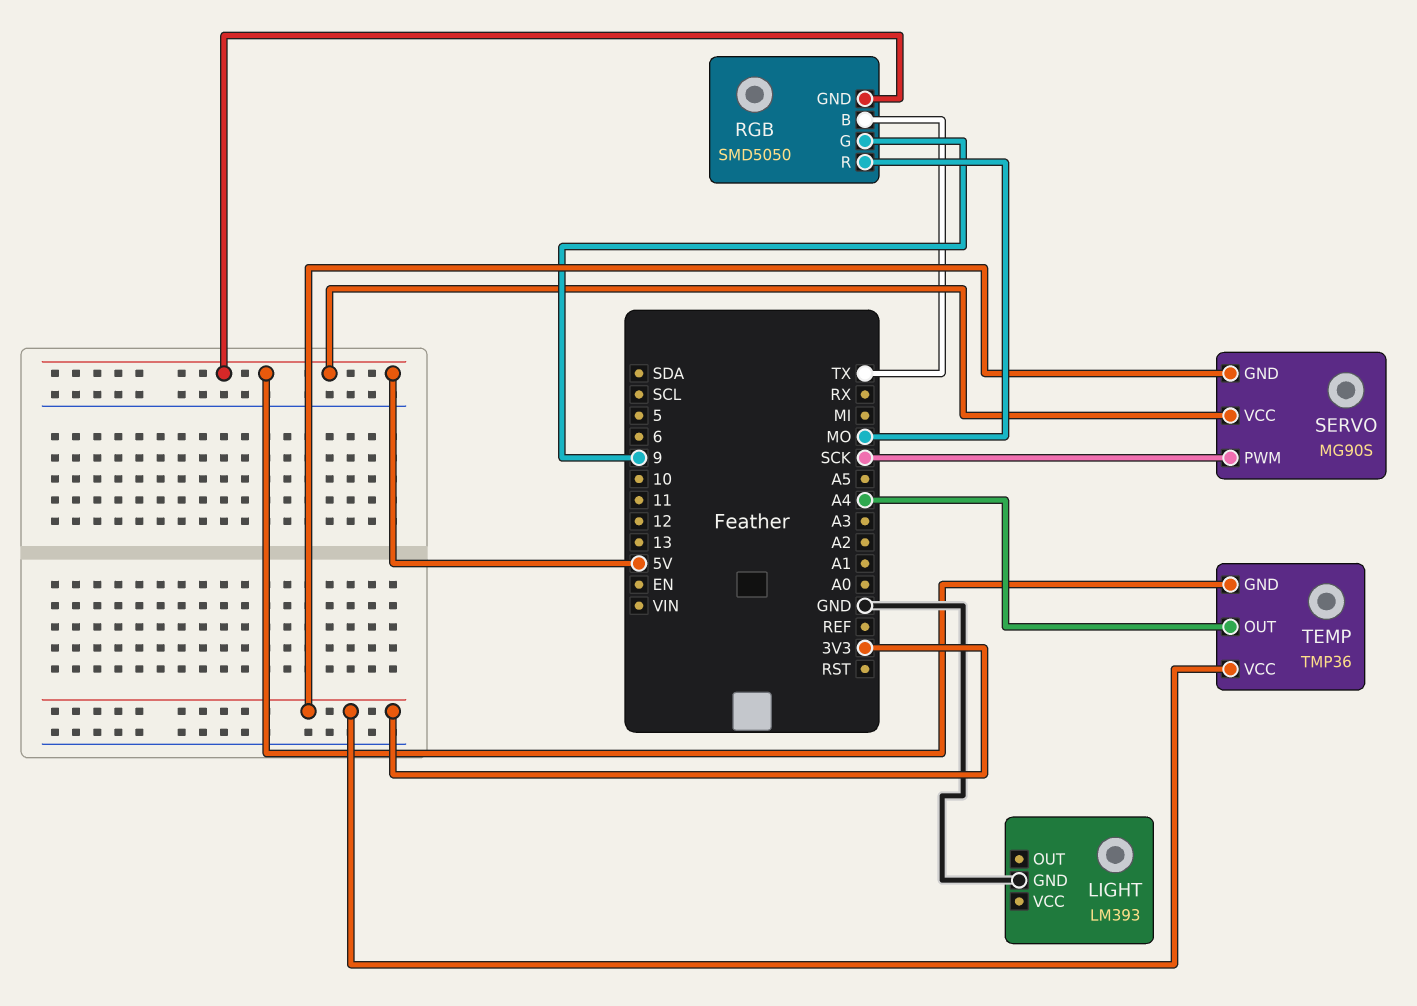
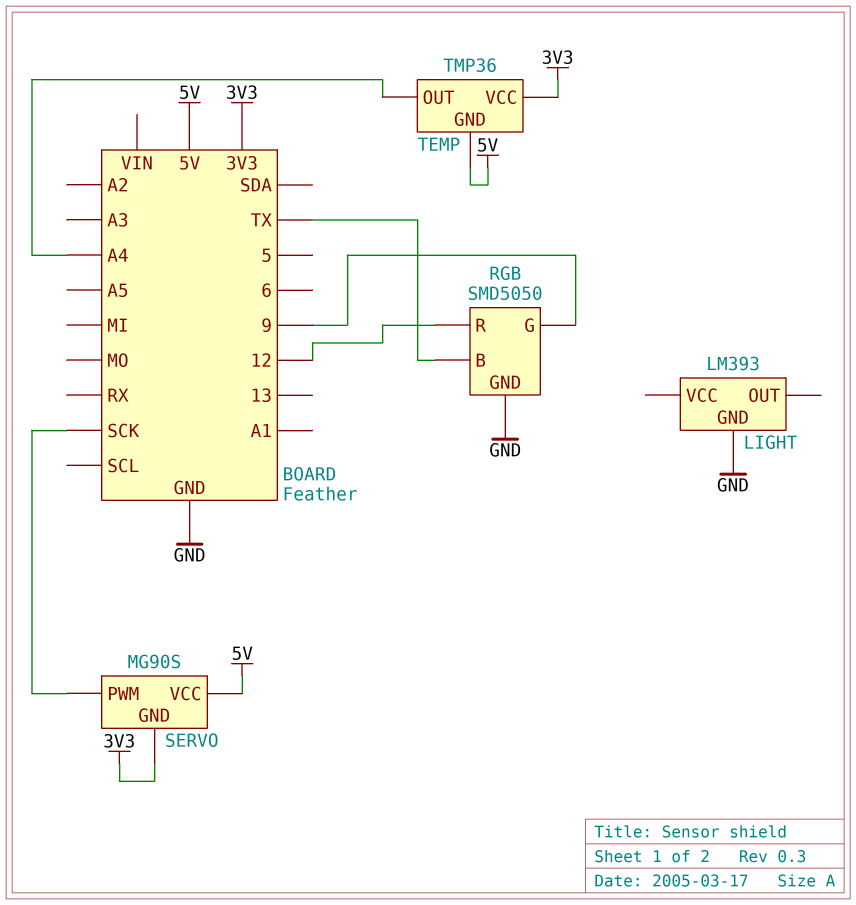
RGB pin GND: 5V -> GND
RGB pin R: MO -> 12

